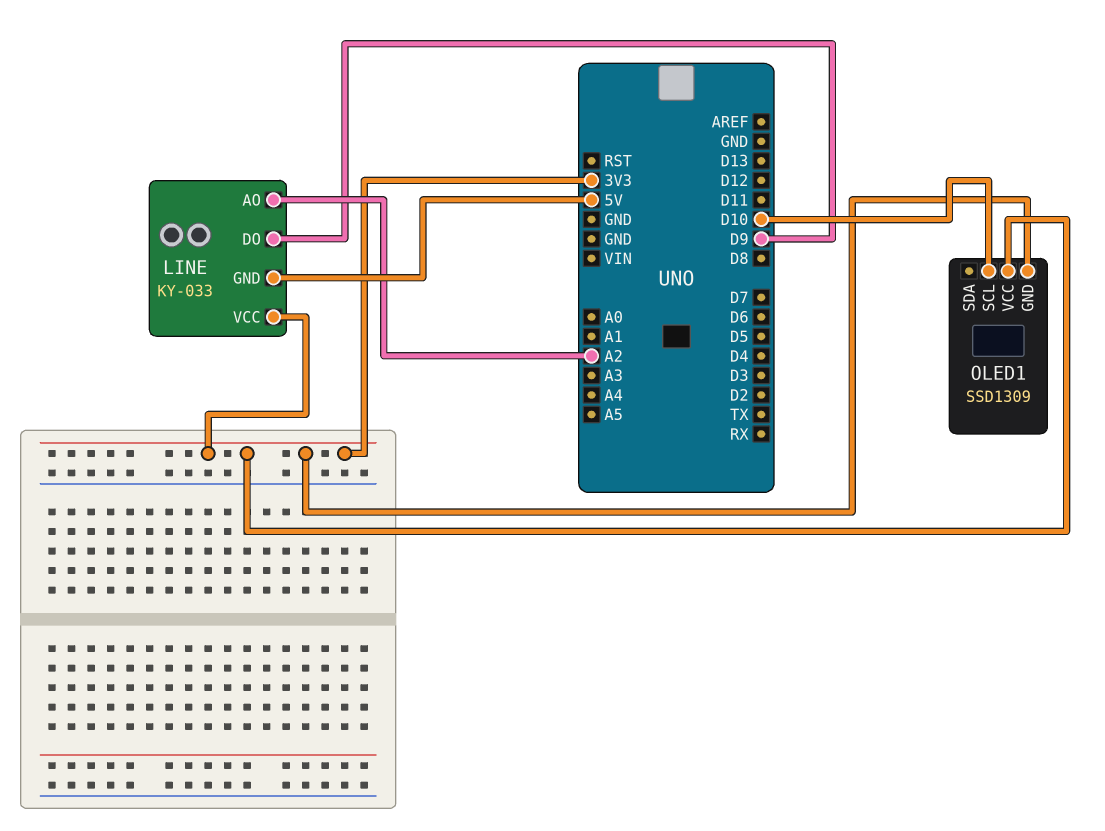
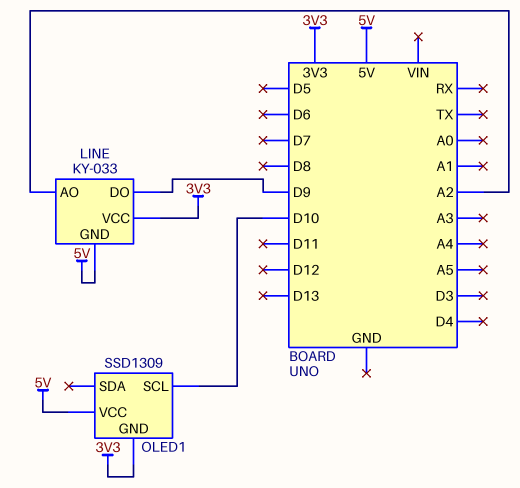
OLED1 pin VCC: 3V3 -> 5V

